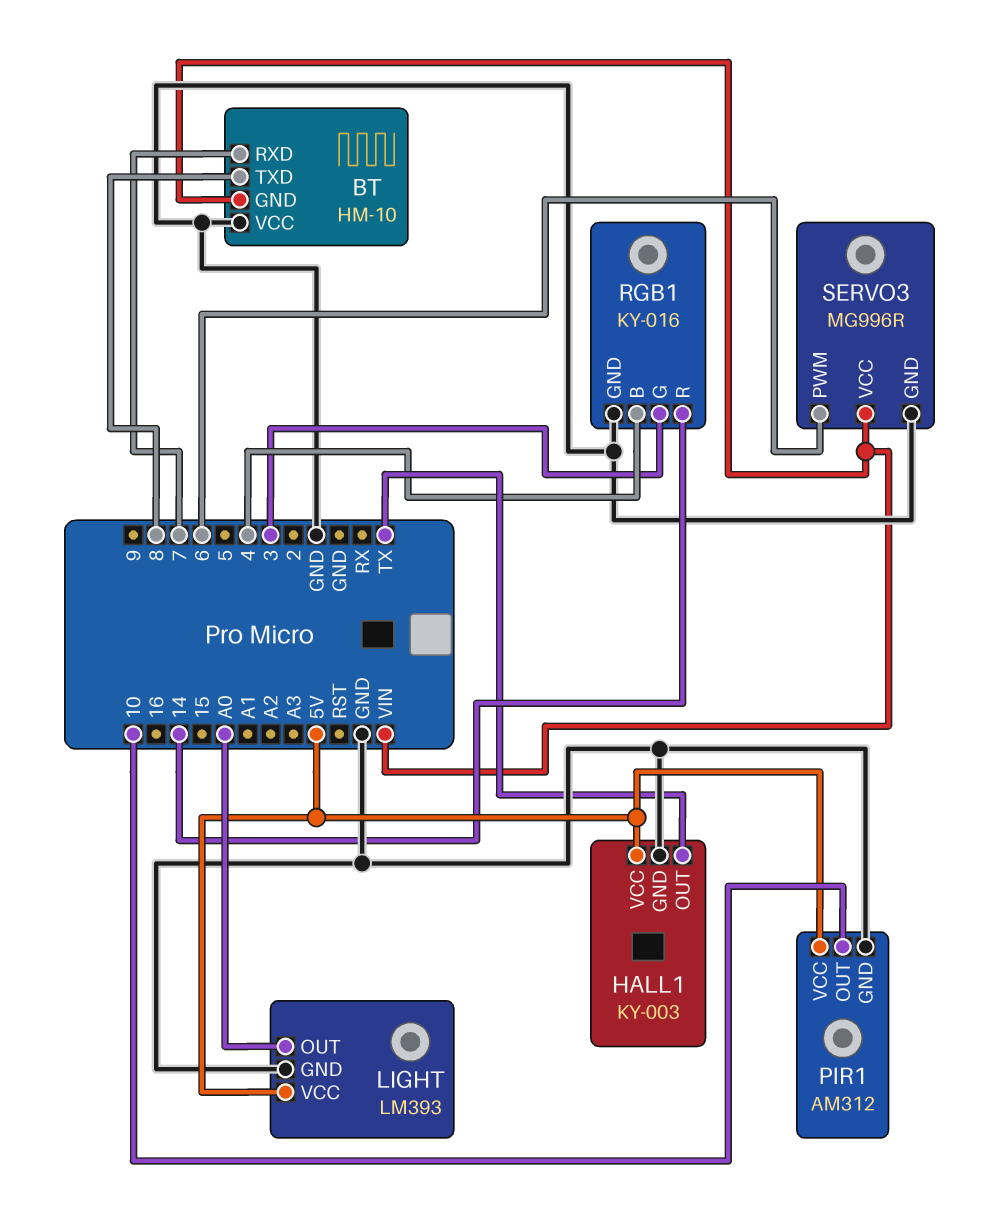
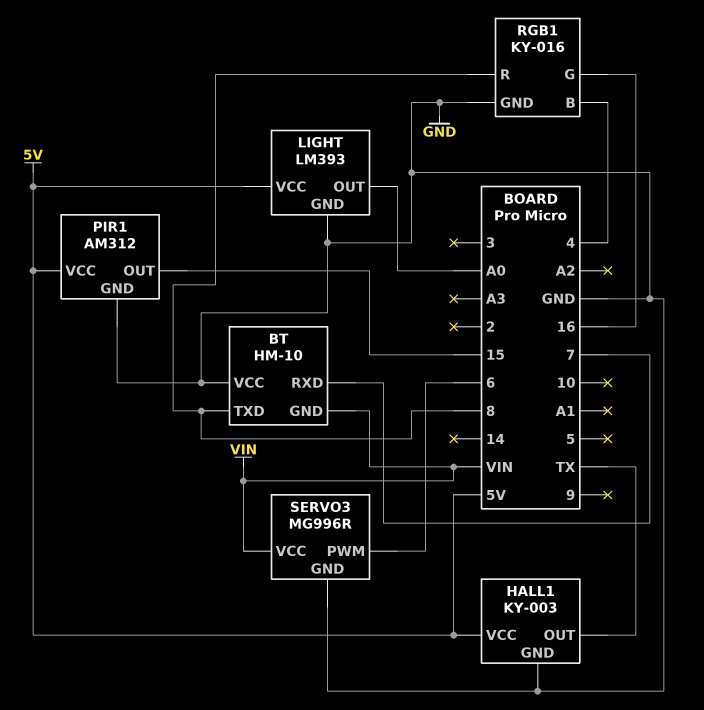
PIR1 pin OUT: 10 -> 15
RGB1 pin G: 3 -> 16
RGB1 pin R: 14 -> 8

